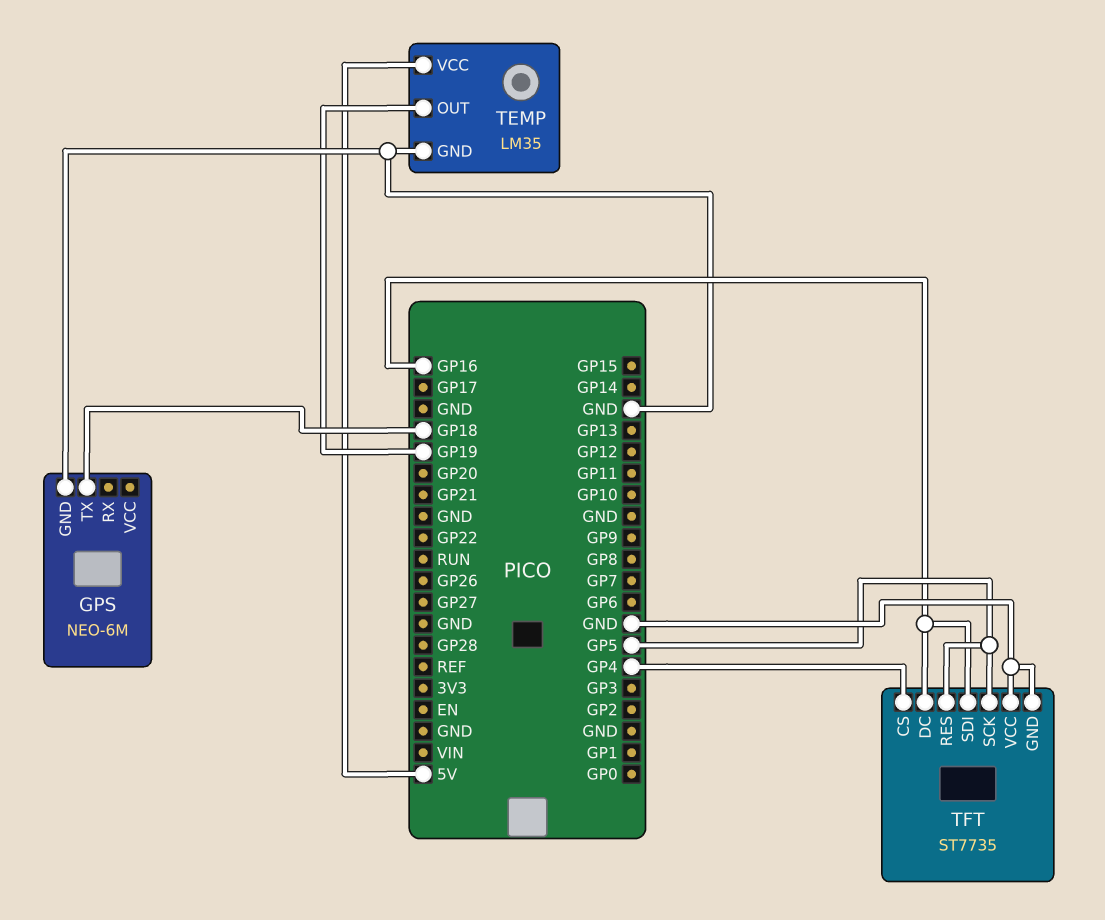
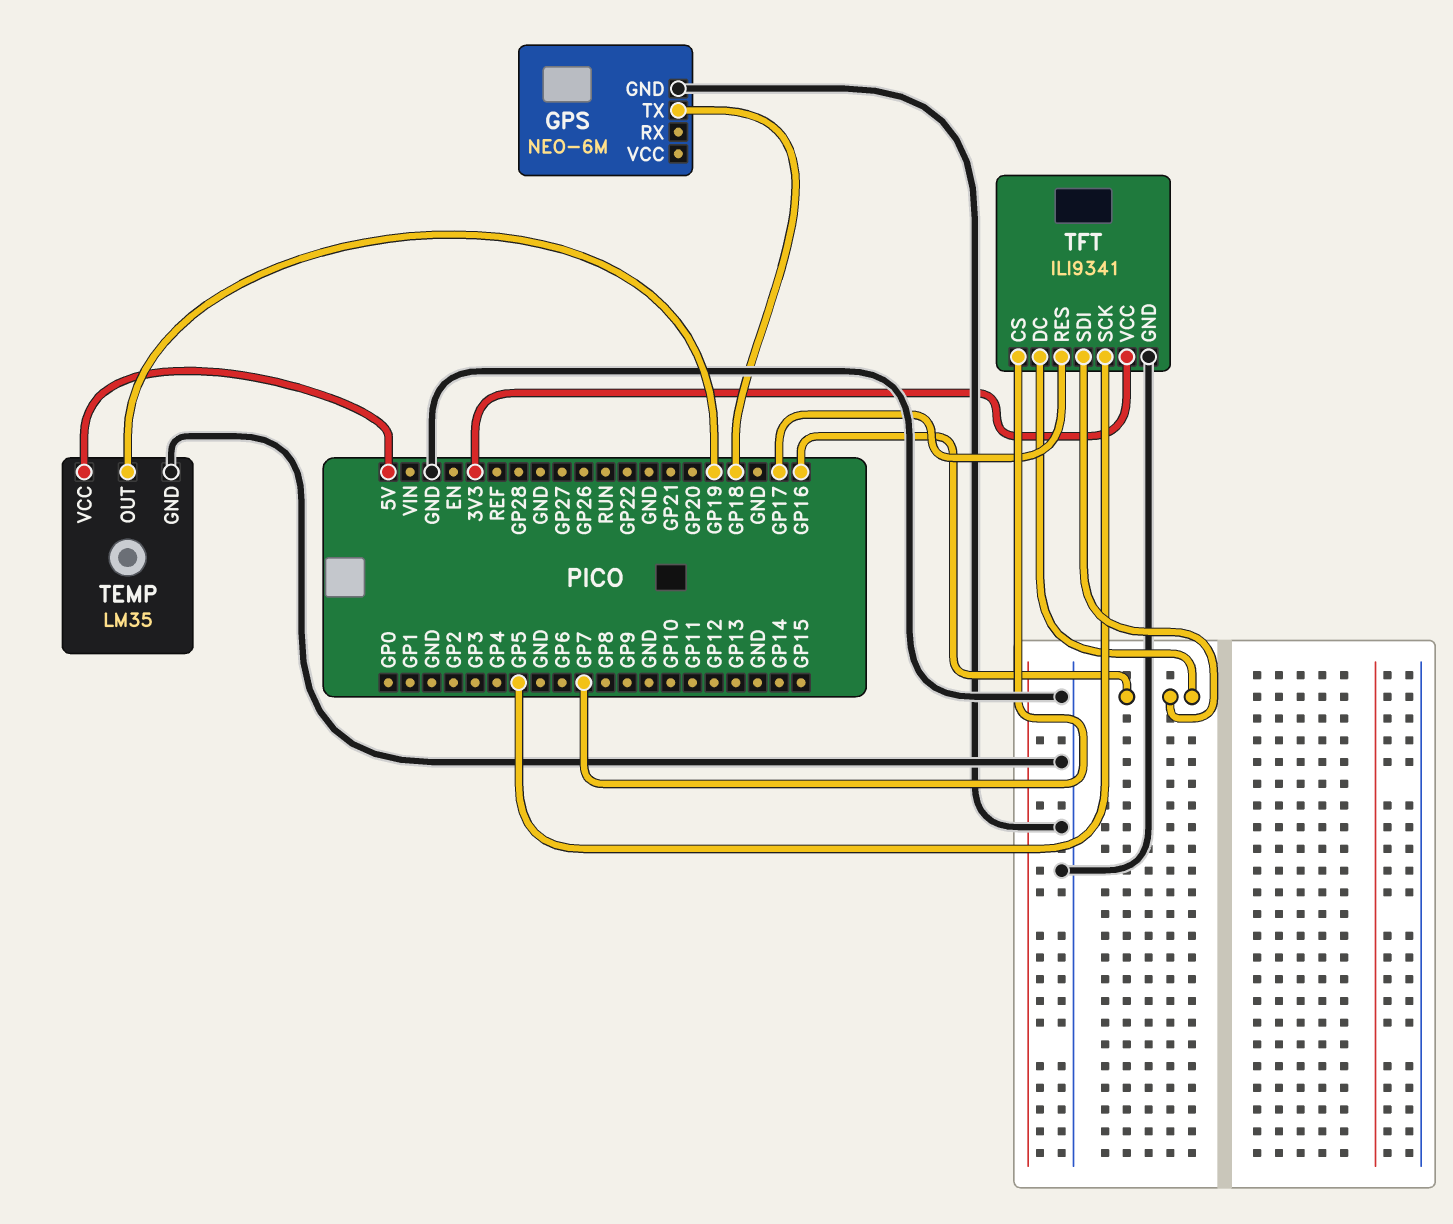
TFT: ST7735 -> ILI9341
TFT pin CS: GP4 -> GP7
TFT pin RES: GP5 -> GP17
TFT pin VCC: GND -> 3V3

